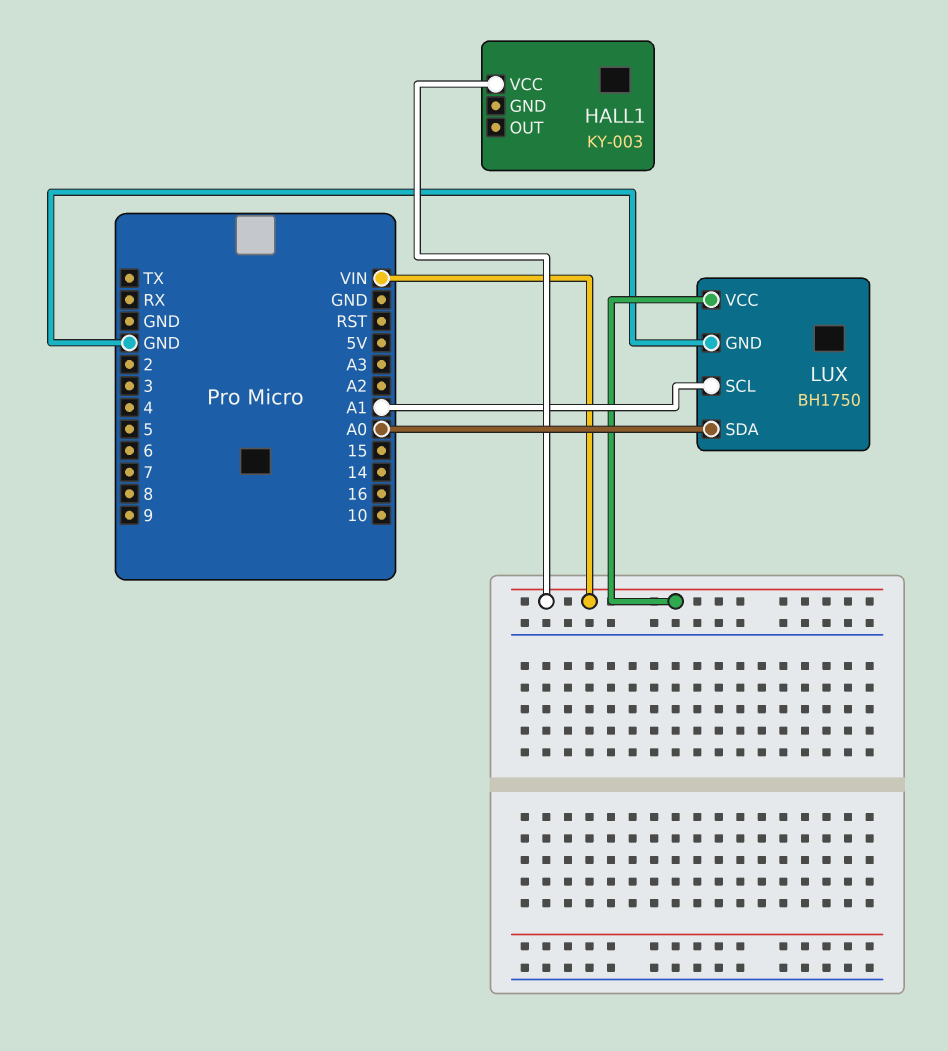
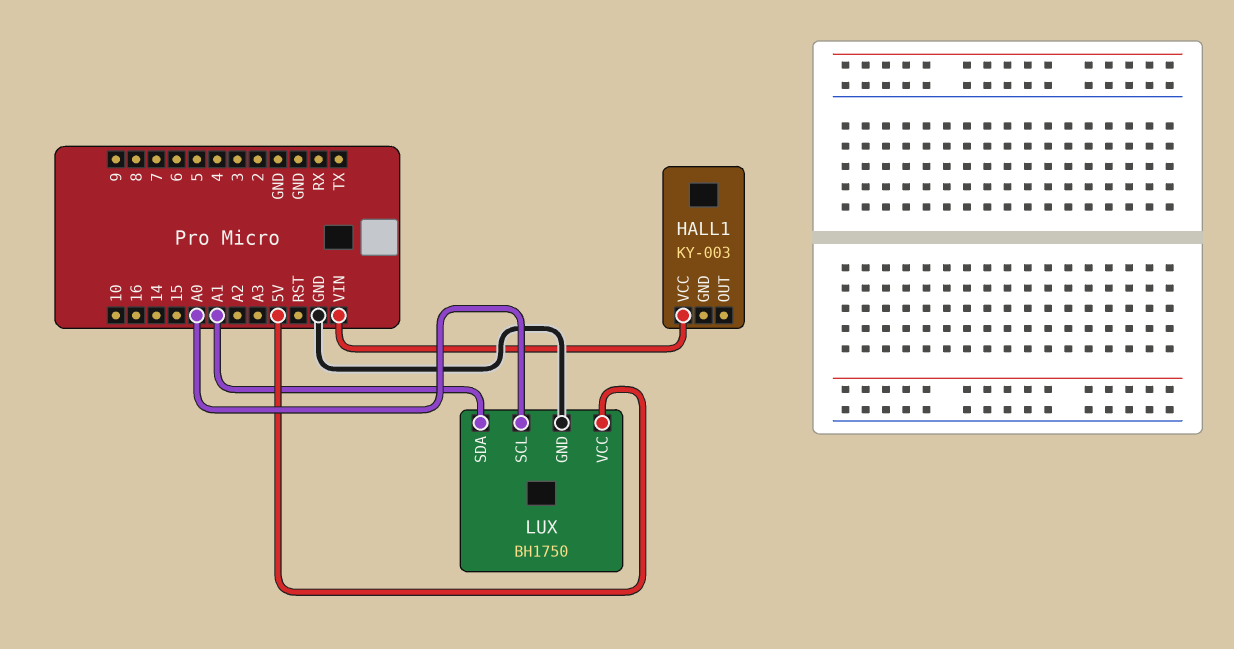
LUX pin SCL: A1 -> A0
LUX pin SDA: A0 -> A1
LUX pin VCC: VIN -> 5V

